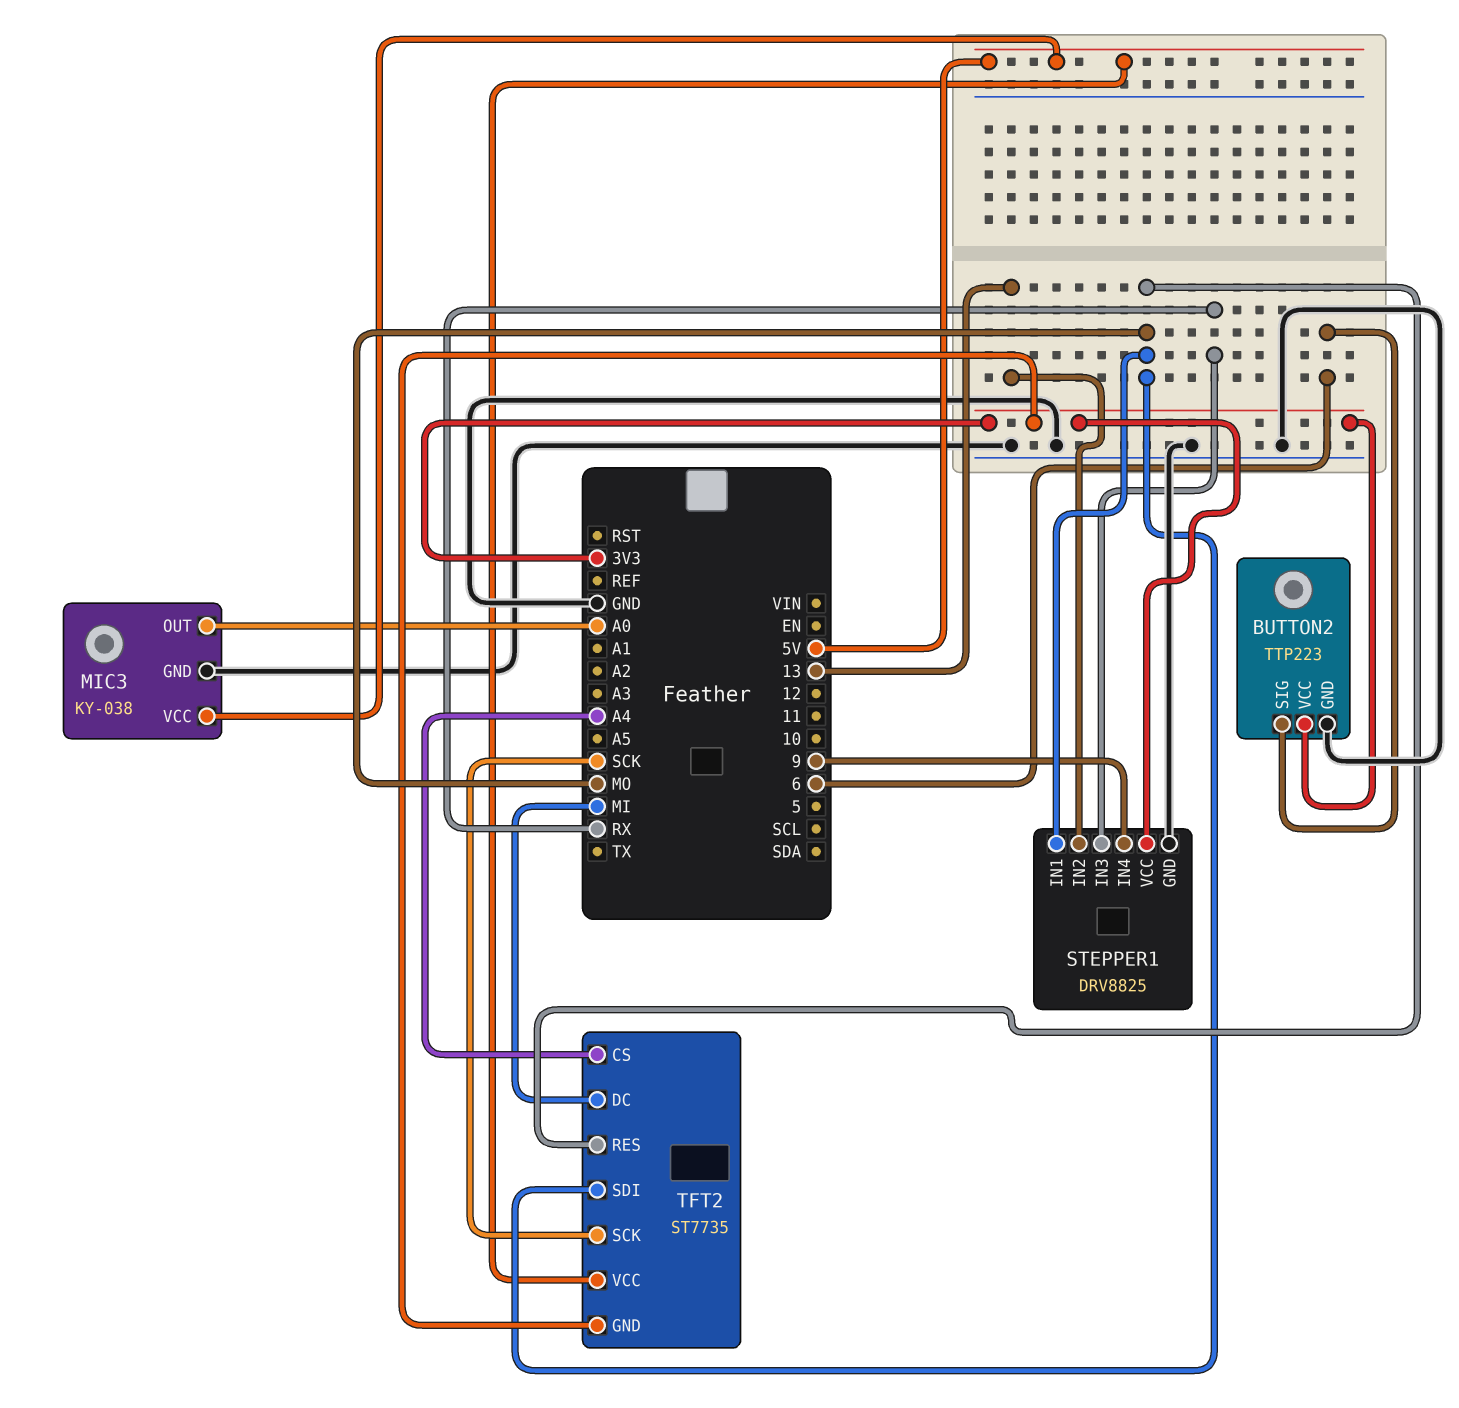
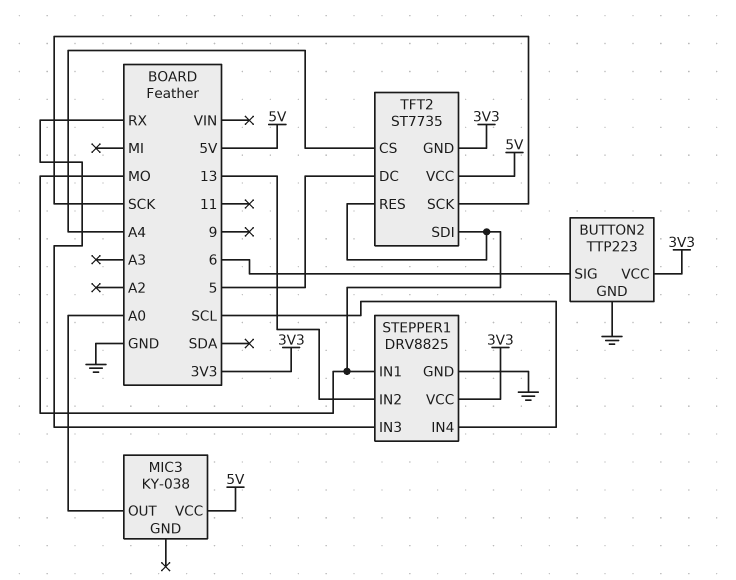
MIC3 pin GND: GND -> none
STEPPER1 pin IN4: 9 -> SCL
TFT2 pin DC: MI -> 5

